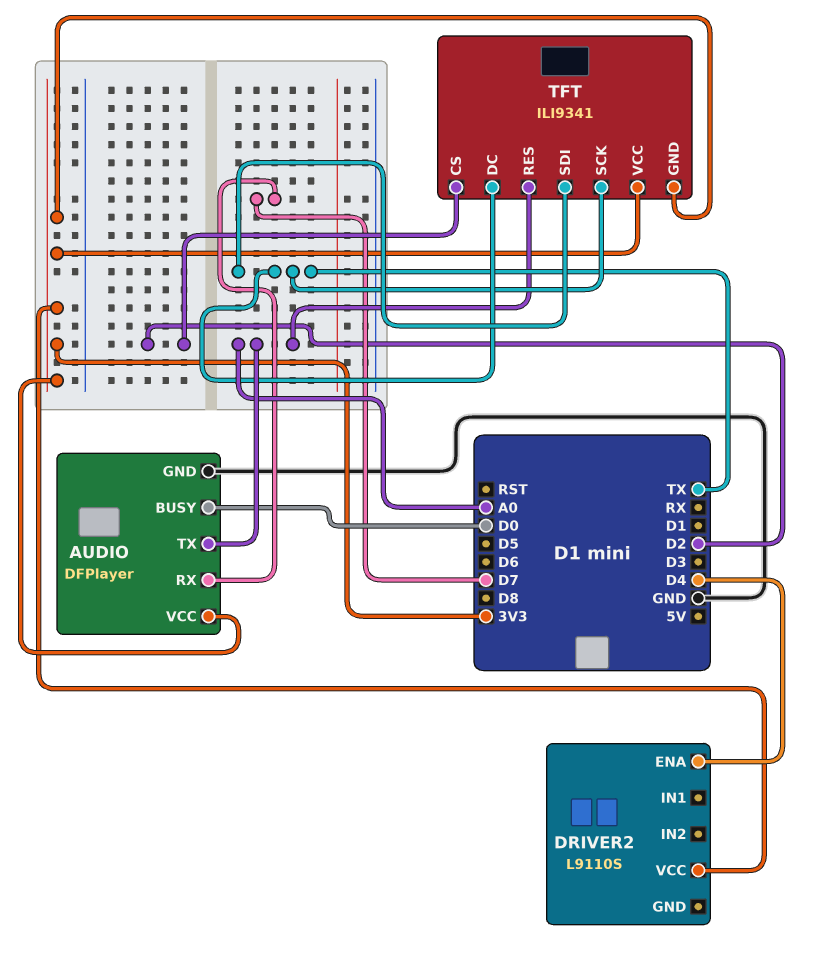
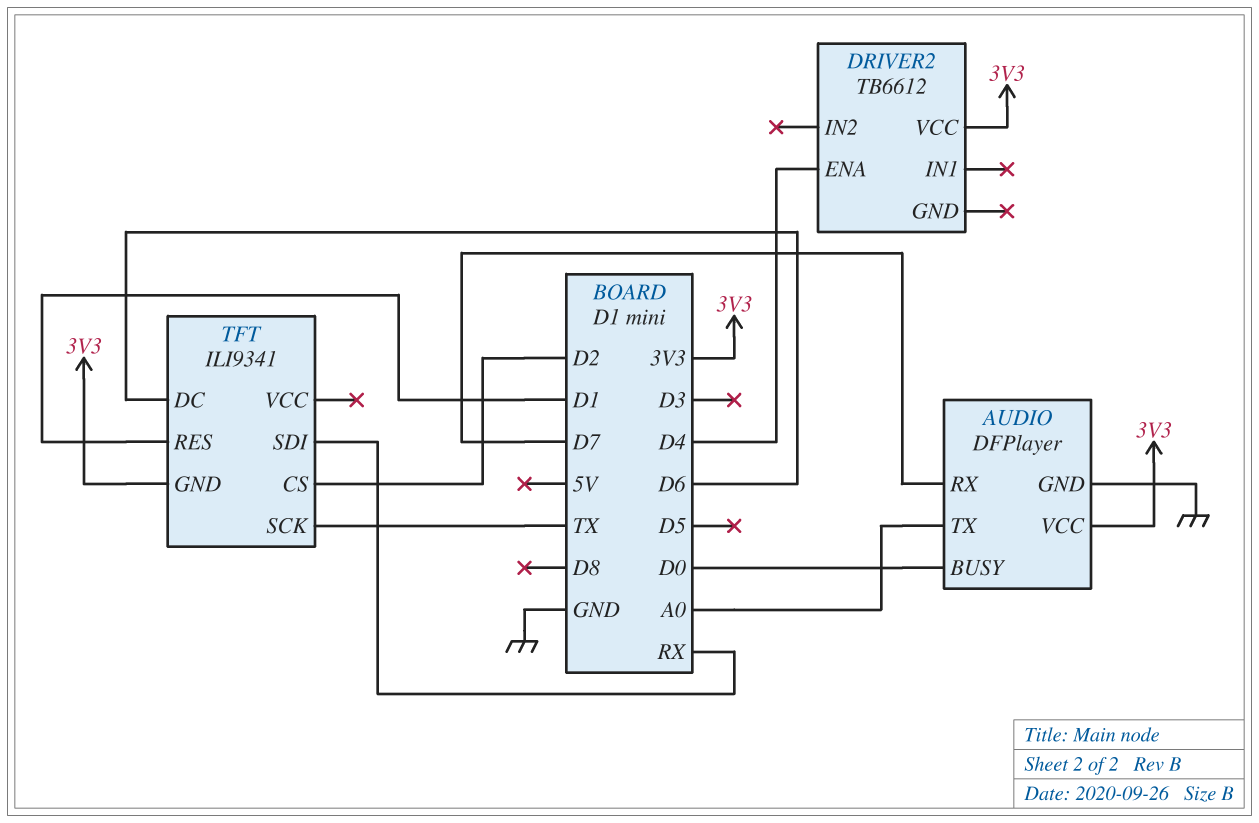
DRIVER2: L9110S -> TB6612
TFT pin DC: TX -> D6
TFT pin RES: A0 -> D1
TFT pin SDI: TX -> RX
TFT pin VCC: 3V3 -> none

